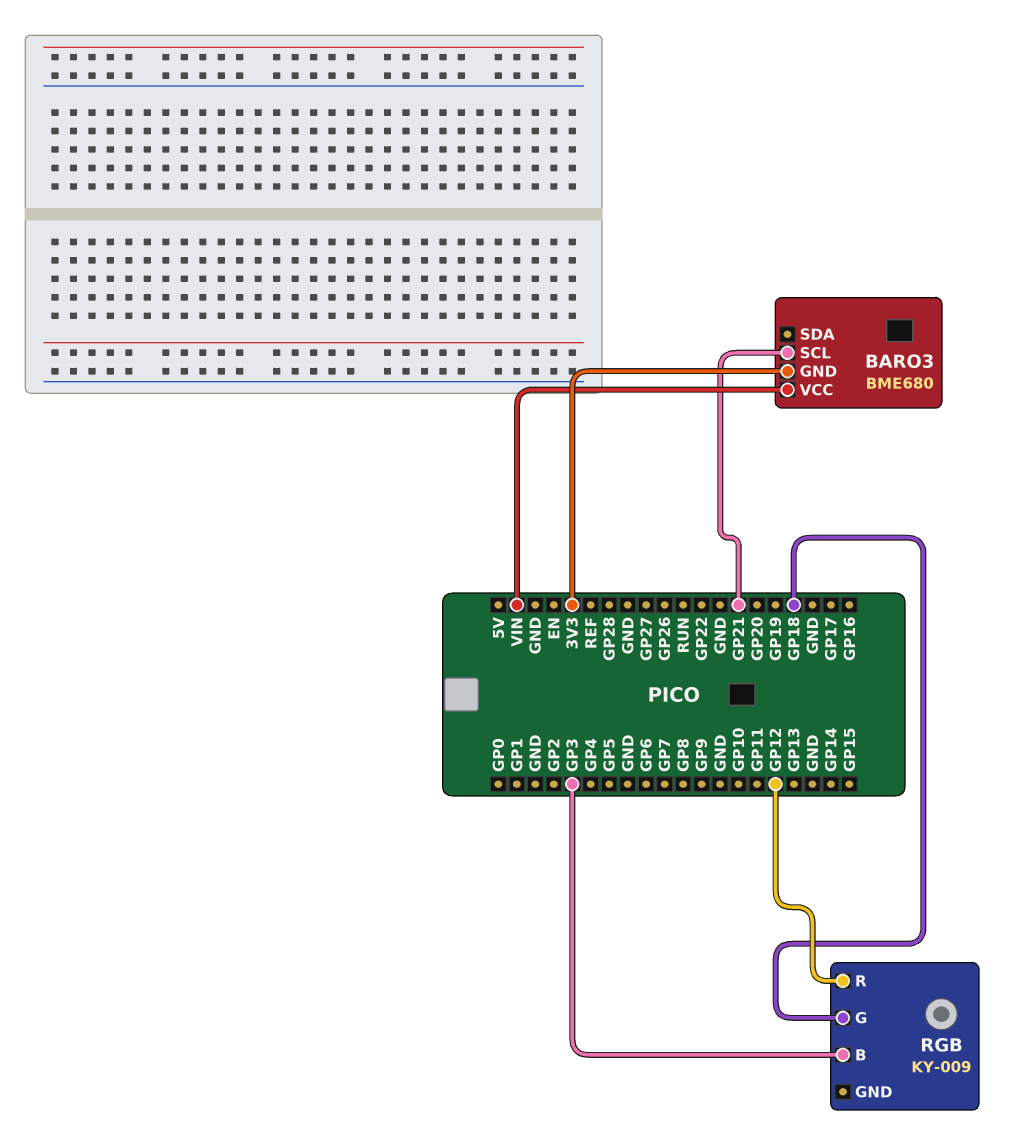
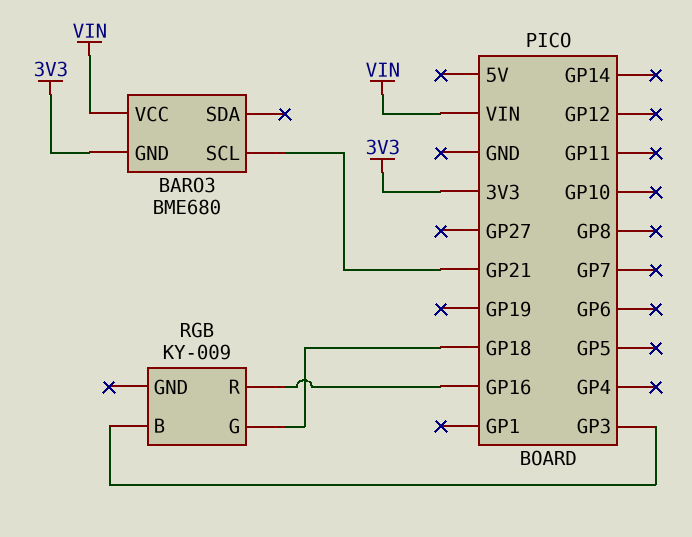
RGB pin R: GP12 -> GP16

